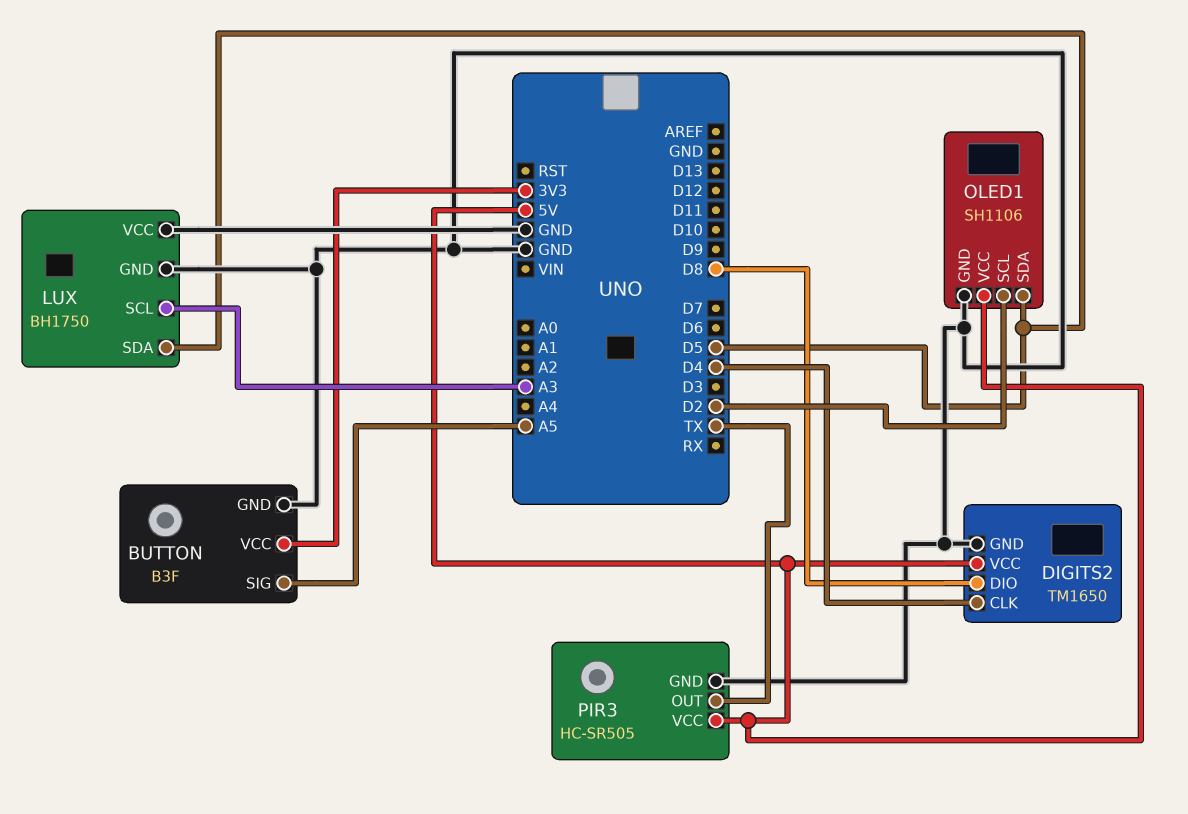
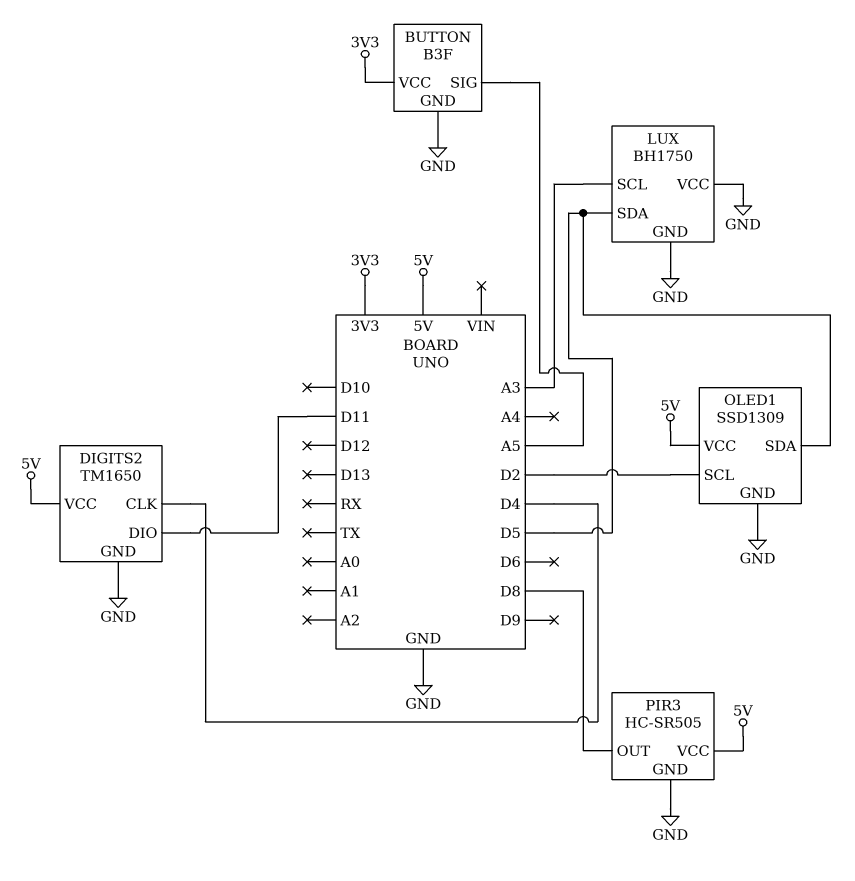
DIGITS2 pin DIO: D8 -> D11
OLED1: SH1106 -> SSD1309
PIR3 pin OUT: TX -> D8

